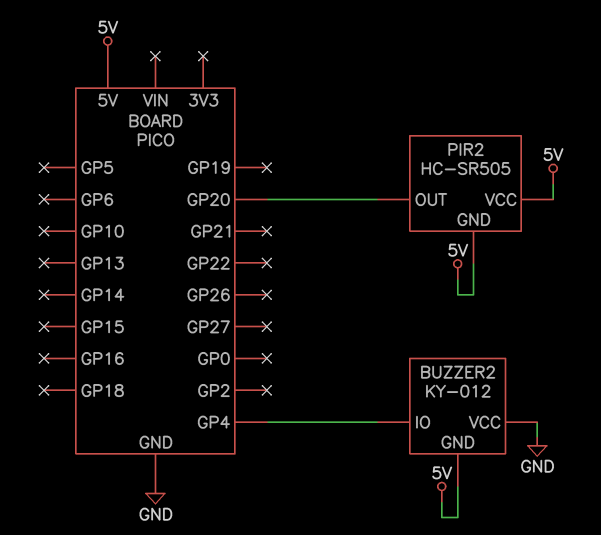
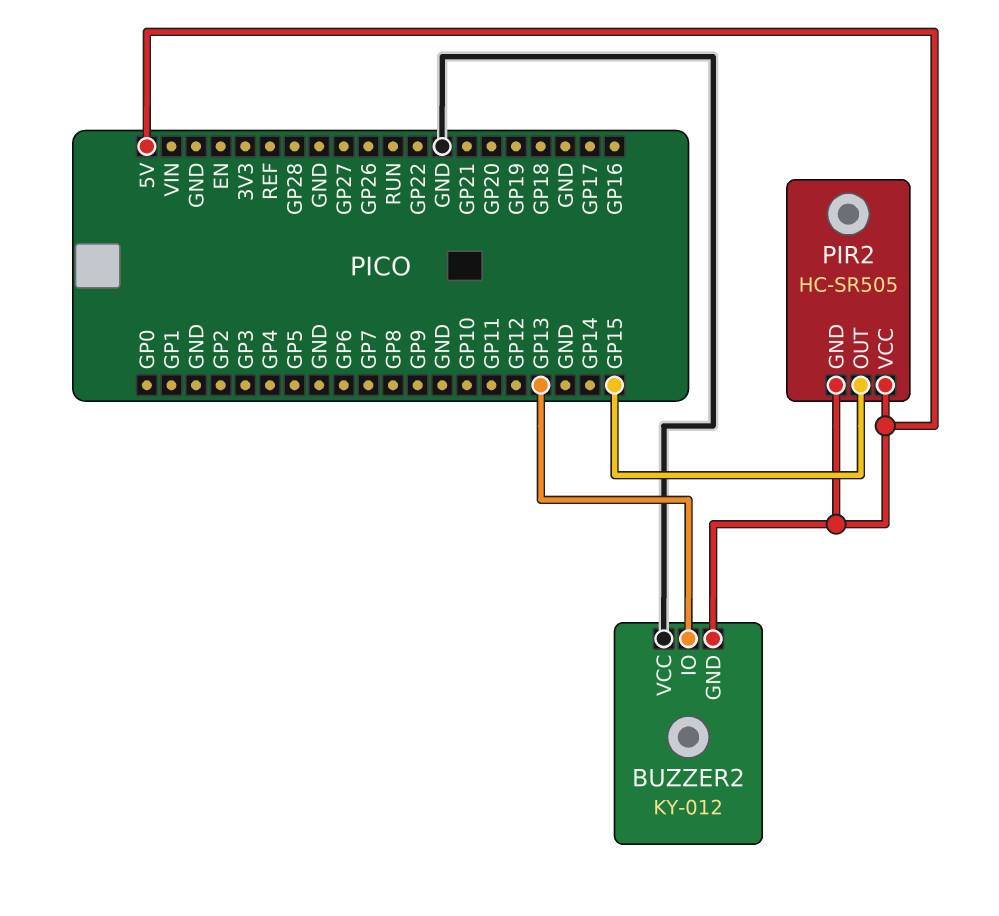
BUZZER2 pin IO: GP4 -> GP13
PIR2 pin OUT: GP20 -> GP15

